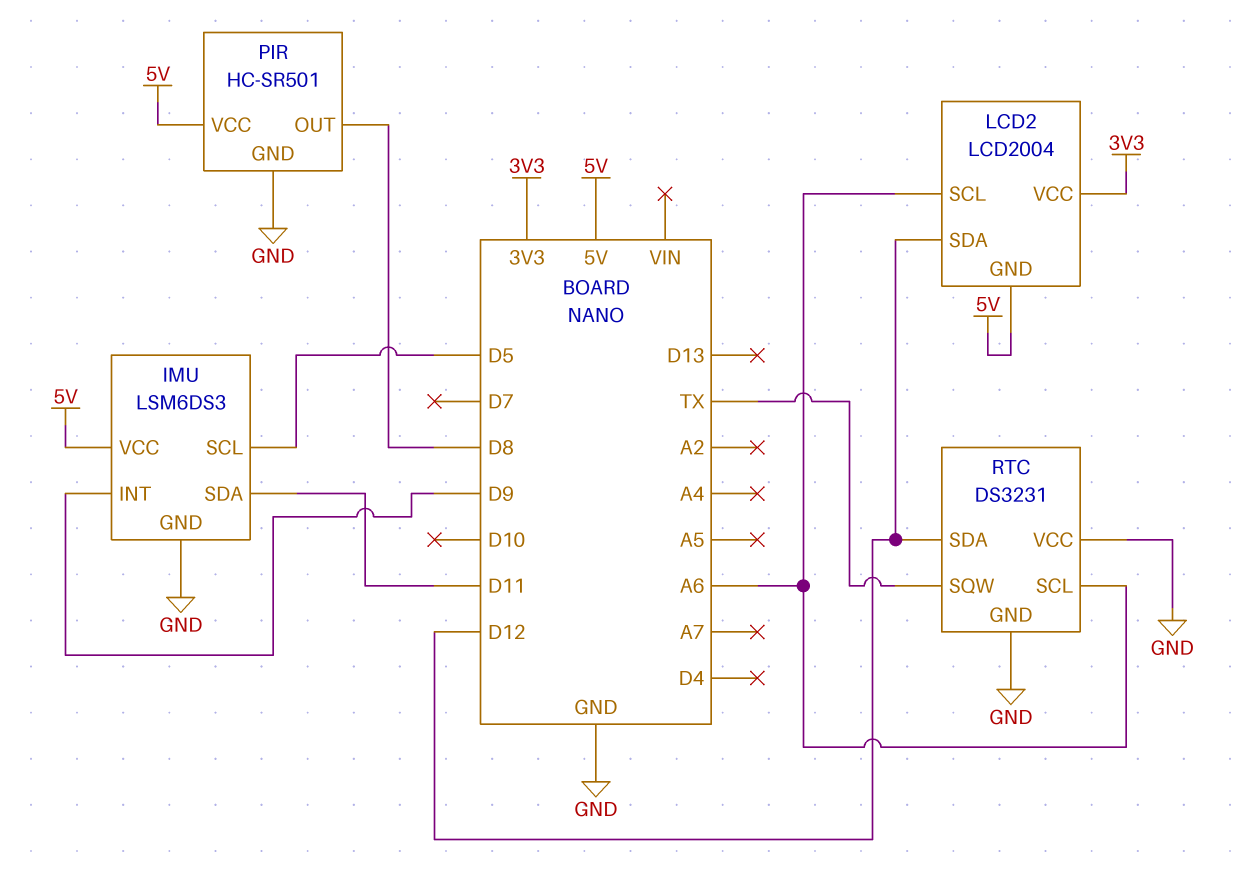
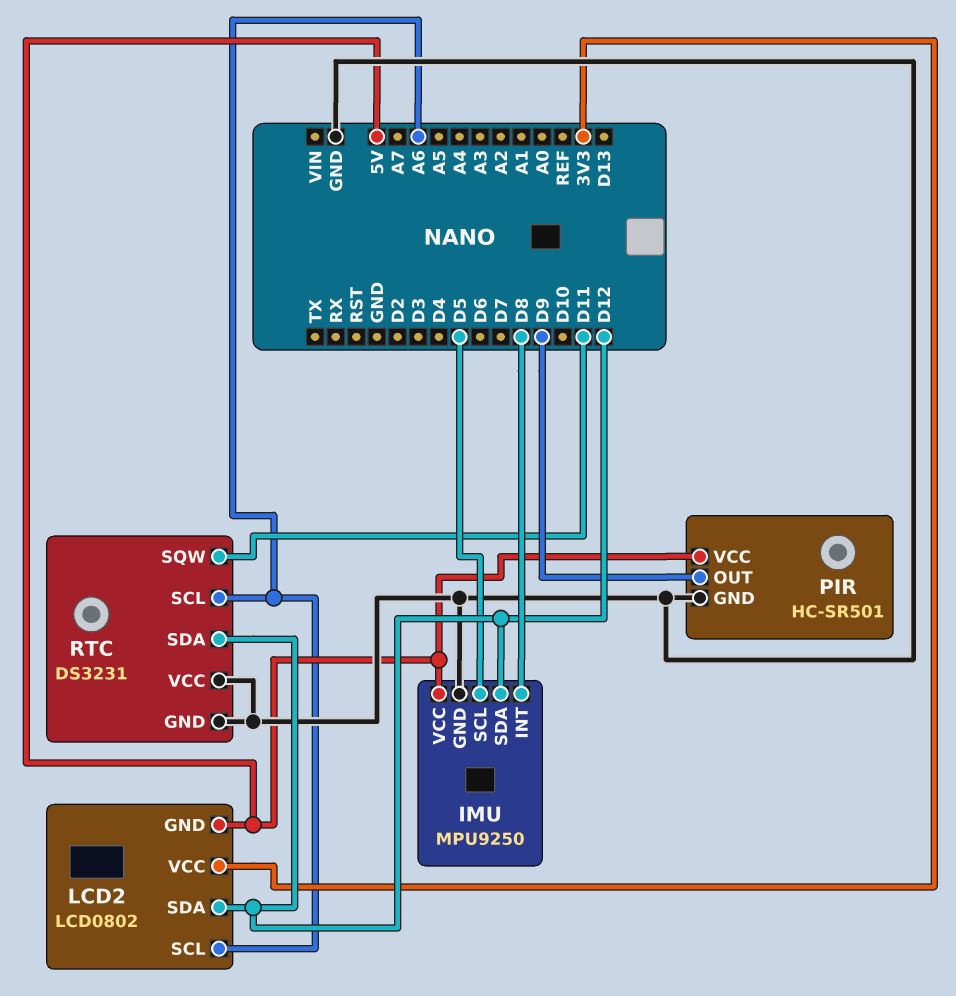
IMU: LSM6DS3 -> MPU9250
IMU pin INT: D9 -> D8
IMU pin SDA: D11 -> D12
LCD2: LCD2004 -> LCD0802
PIR pin OUT: D8 -> D9
RTC pin SQW: TX -> D11

